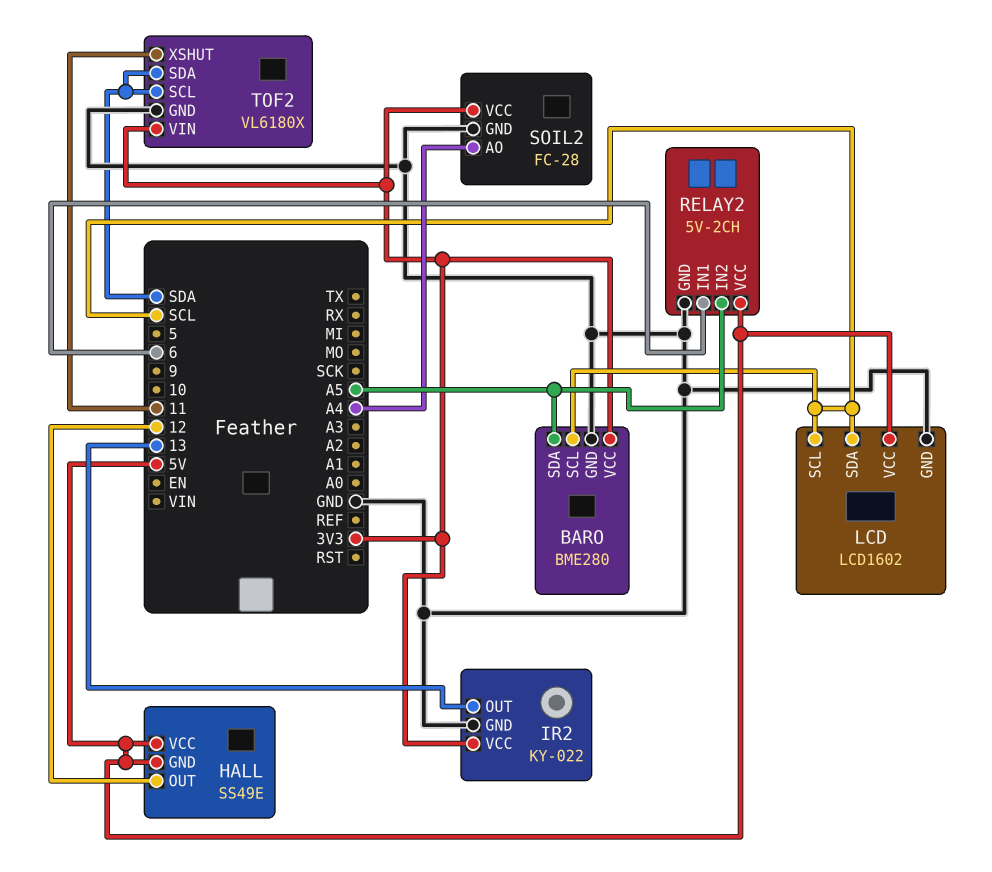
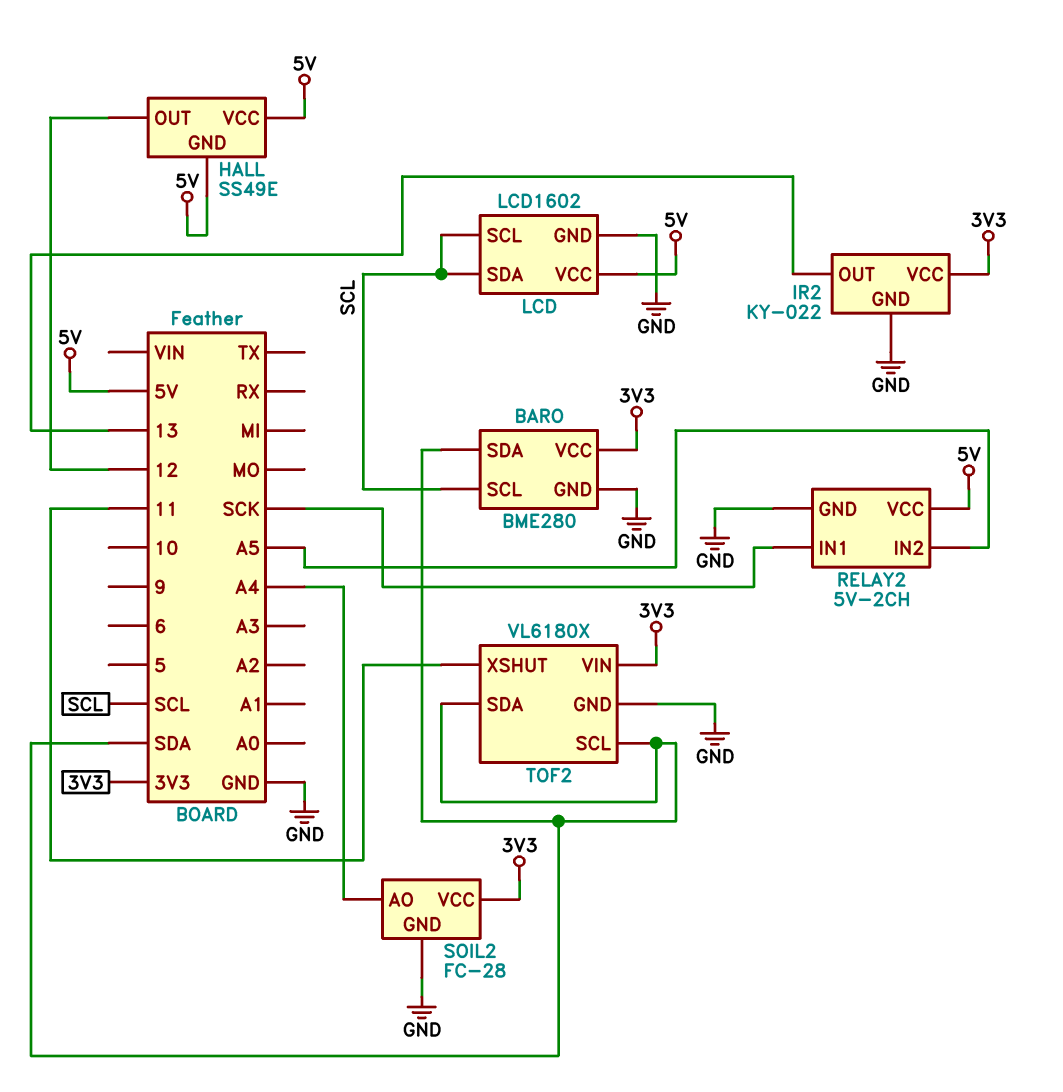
BARO pin SDA: A5 -> SDA
RELAY2 pin IN1: 6 -> SCK

